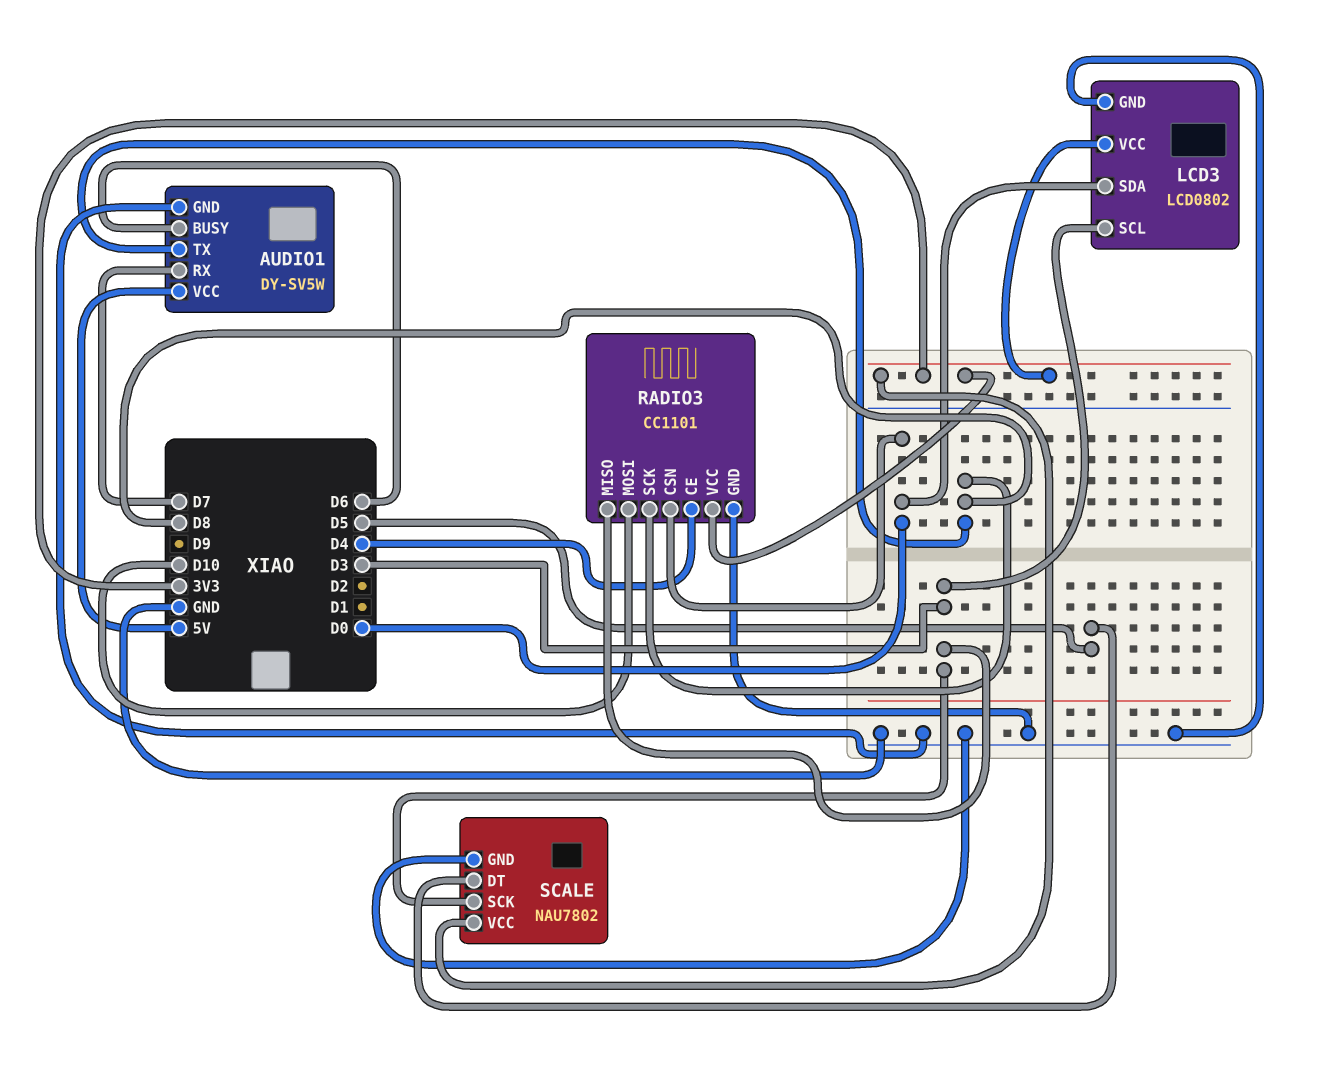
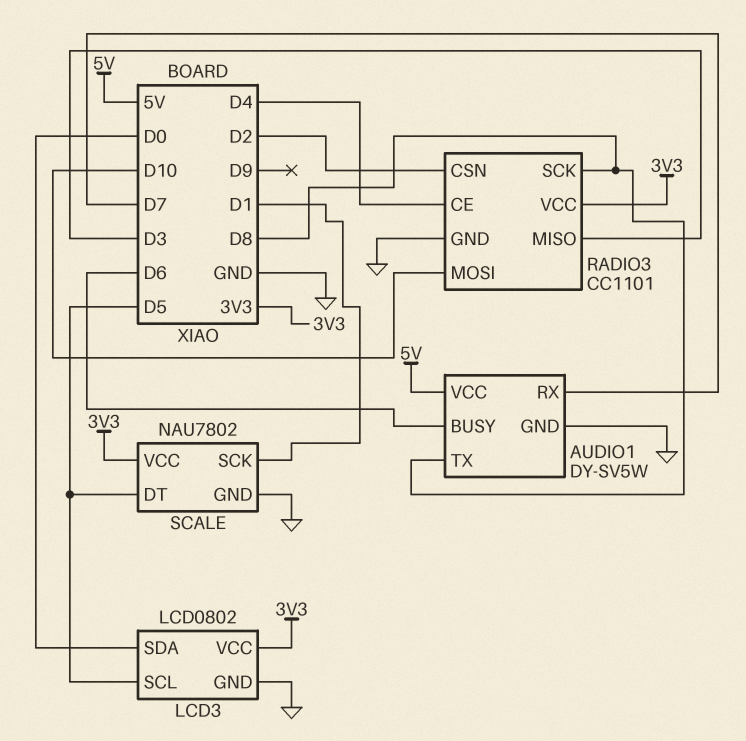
LCD3 pin SCL: D3 -> D5
RADIO3 pin CSN: D0 -> D2
SCALE pin SCK: D3 -> D1

